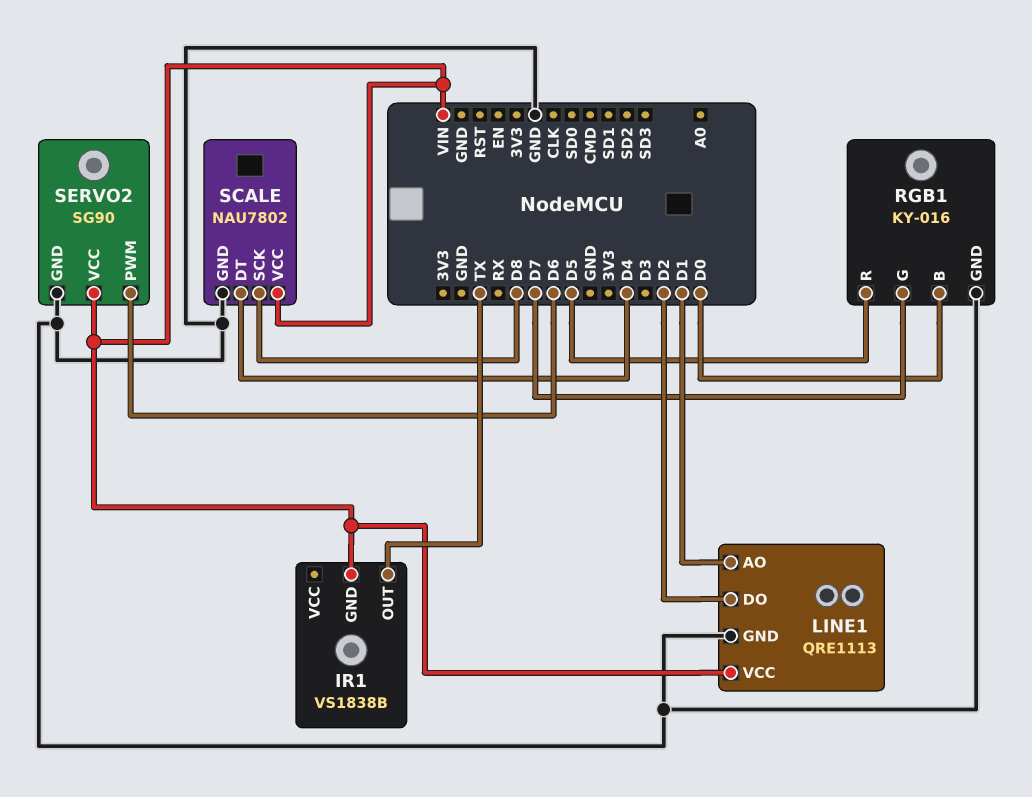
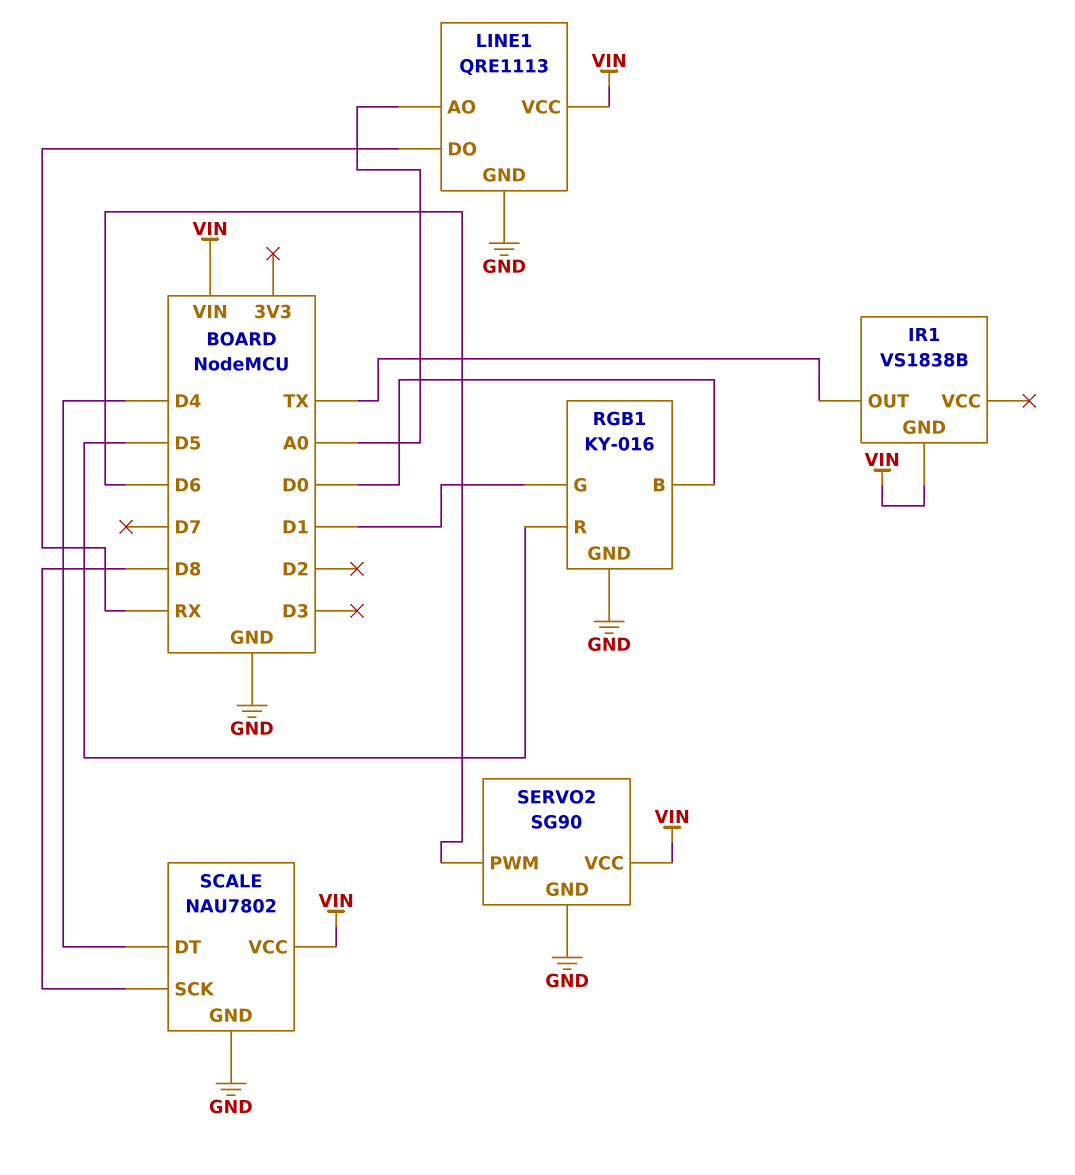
LINE1 pin AO: D1 -> A0
LINE1 pin DO: D2 -> RX
RGB1 pin G: D7 -> D1

